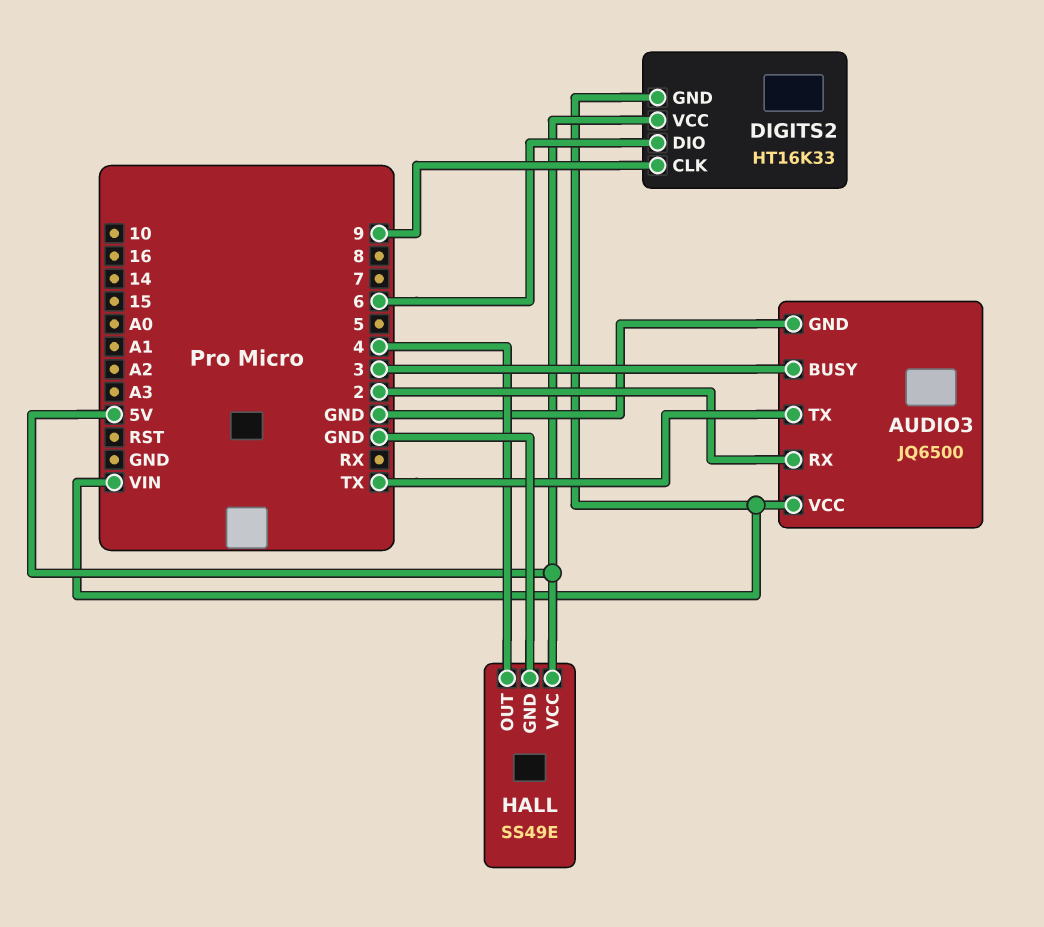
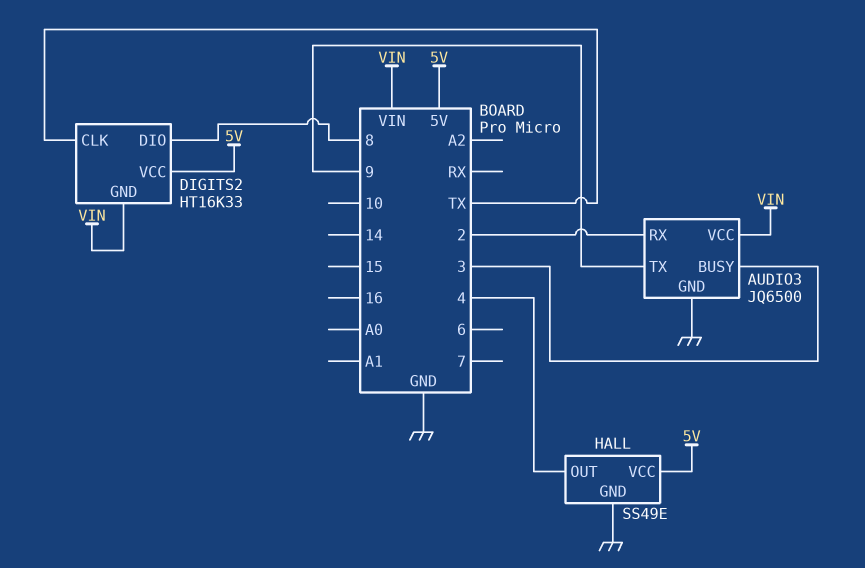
AUDIO3 pin TX: TX -> 9
DIGITS2 pin CLK: 9 -> TX
DIGITS2 pin DIO: 6 -> 8

